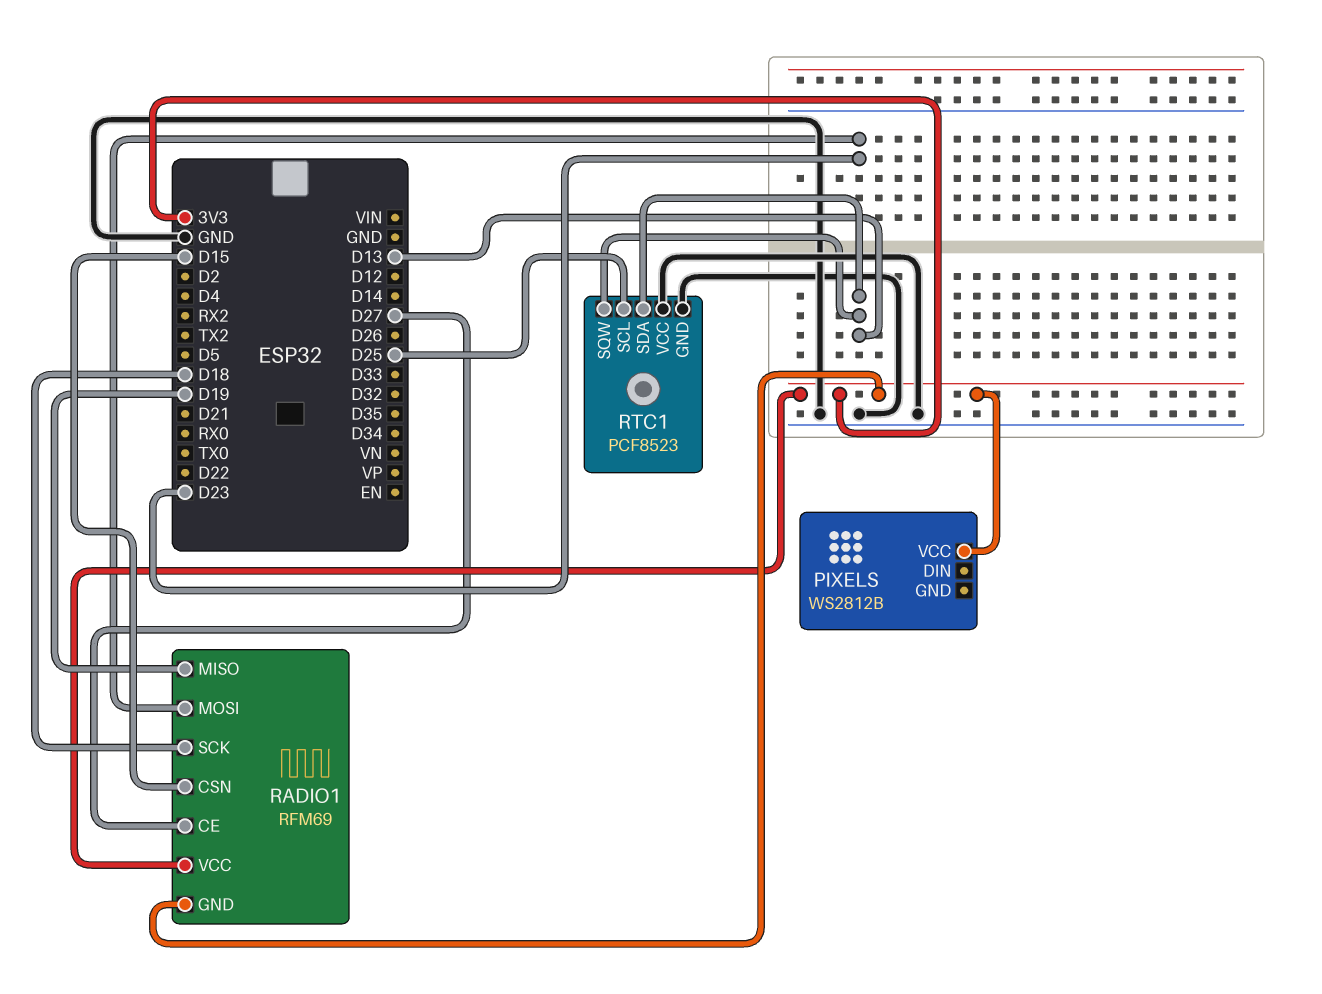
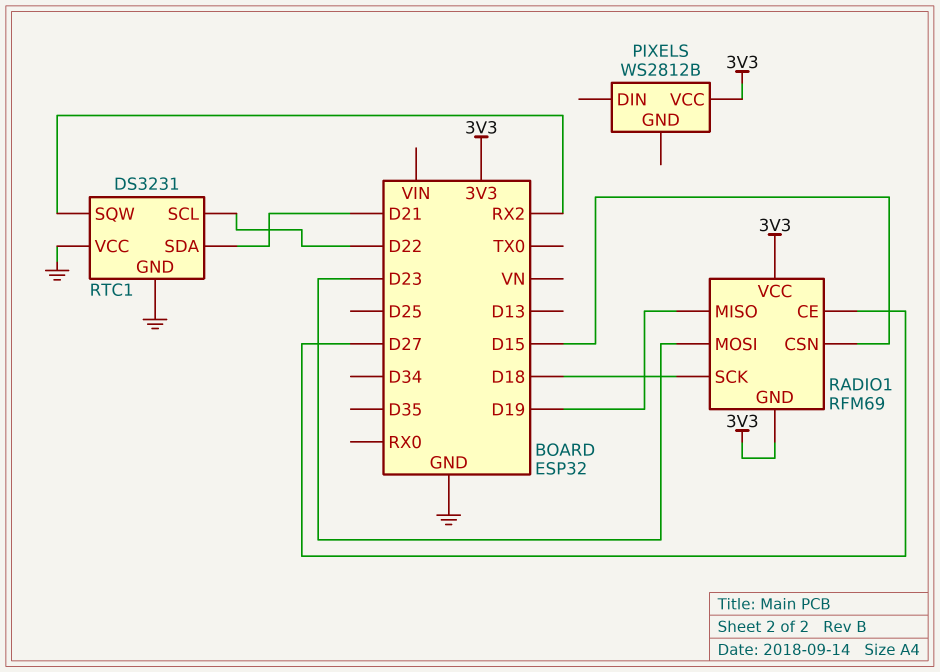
RTC1: PCF8523 -> DS3231
RTC1 pin SCL: D25 -> D22
RTC1 pin SDA: D13 -> D21
RTC1 pin SQW: D13 -> RX2

